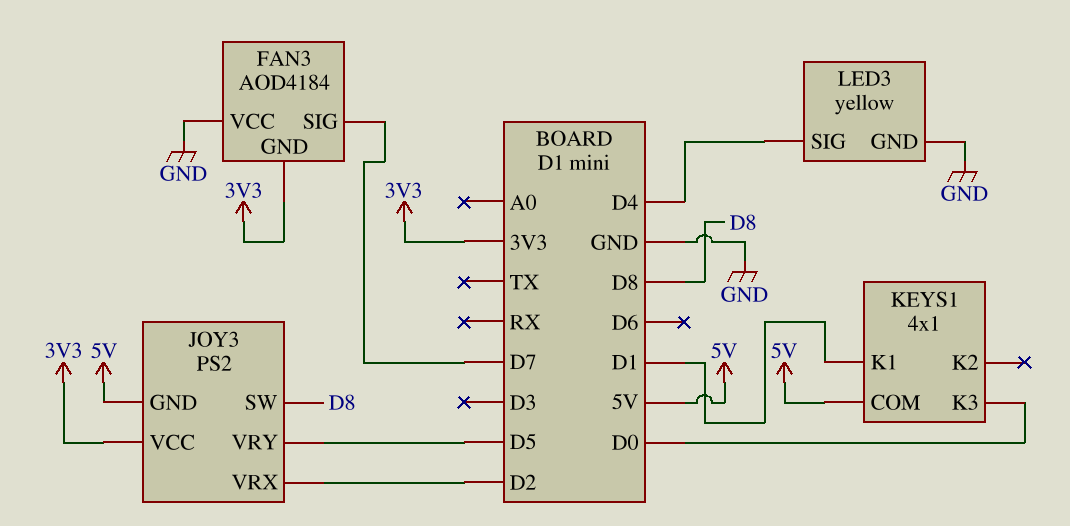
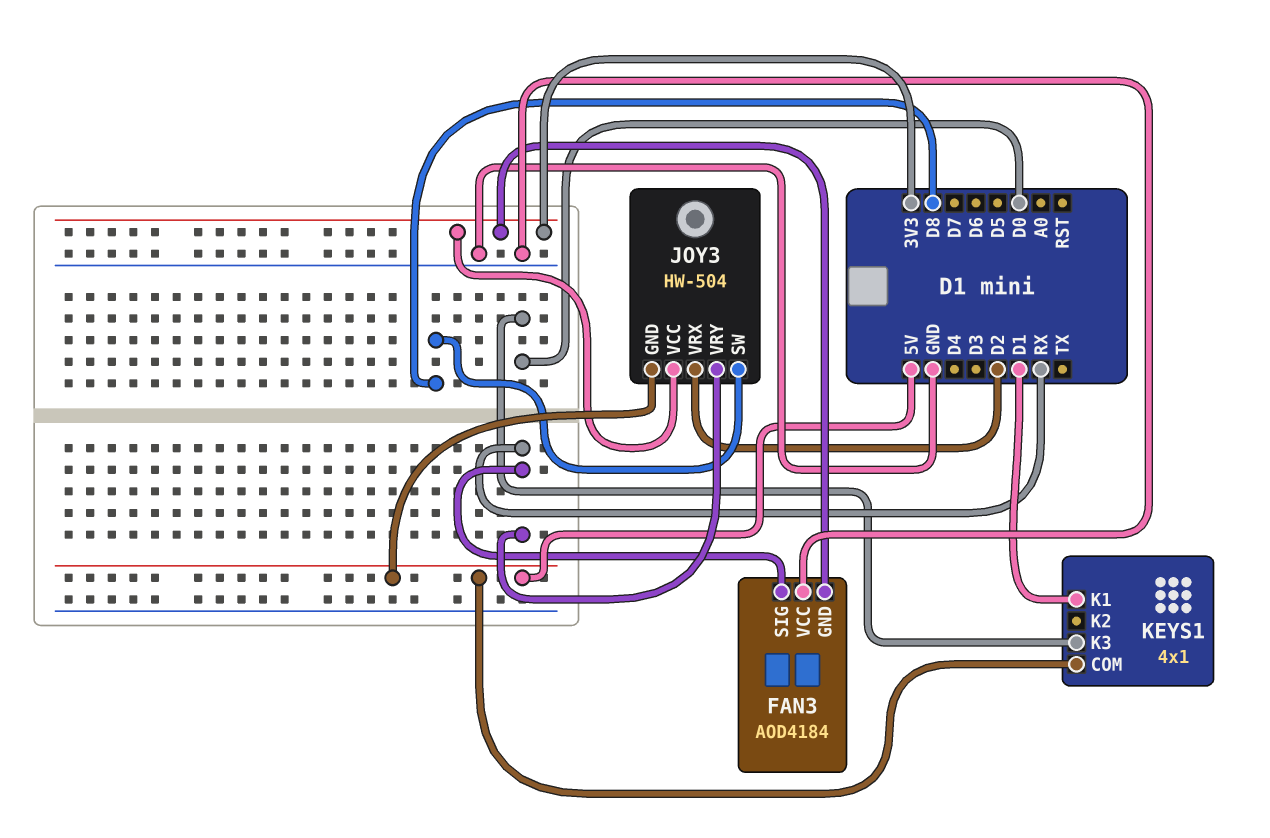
FAN3 pin SIG: D7 -> RX
JOY3: PS2 -> HW-504
JOY3 pin VRY: D5 -> RX
LED3: yellow -> none
LED3 pin GND: GND -> none
LED3 pin SIG: D4 -> none

